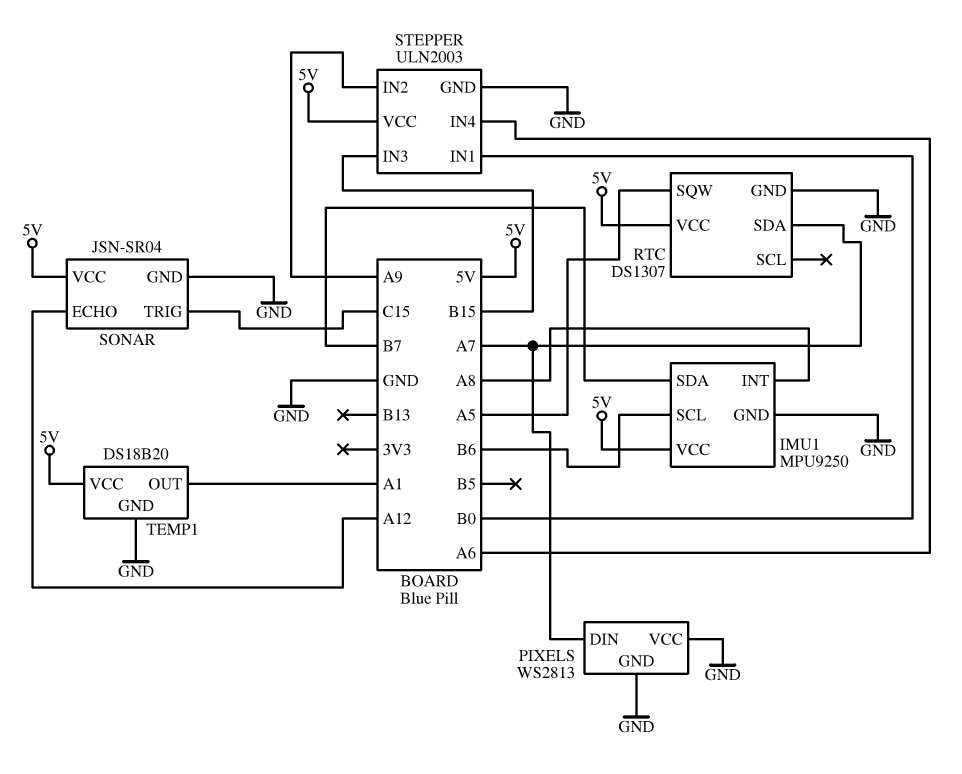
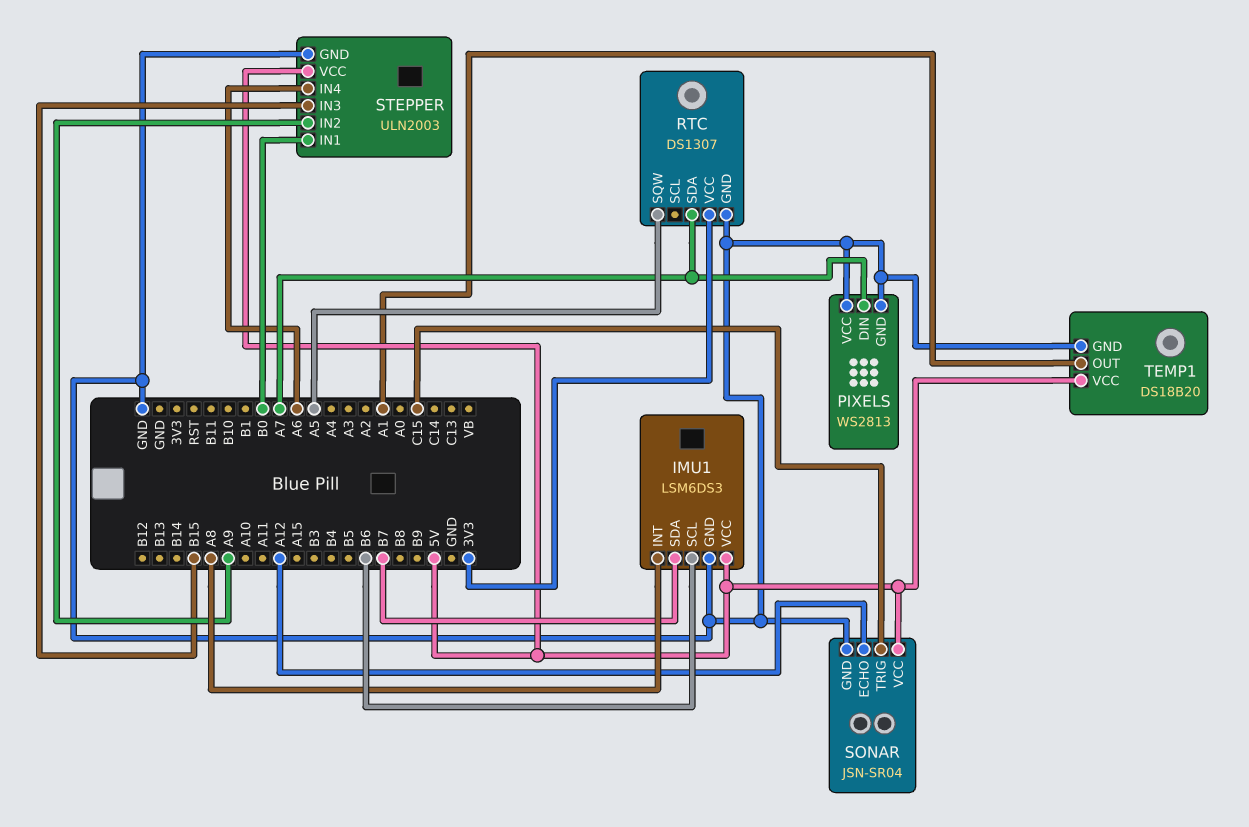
IMU1: MPU9250 -> LSM6DS3
RTC pin VCC: 5V -> 3V3

